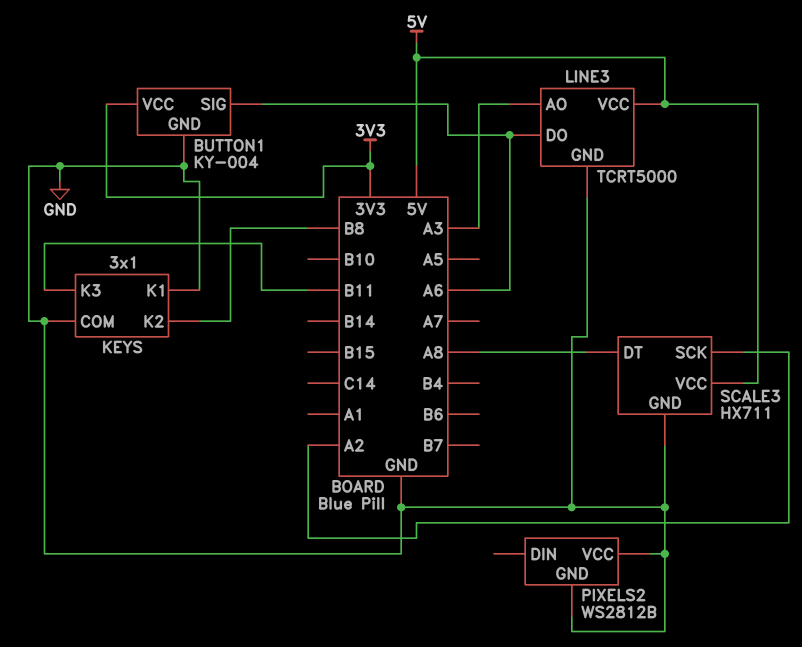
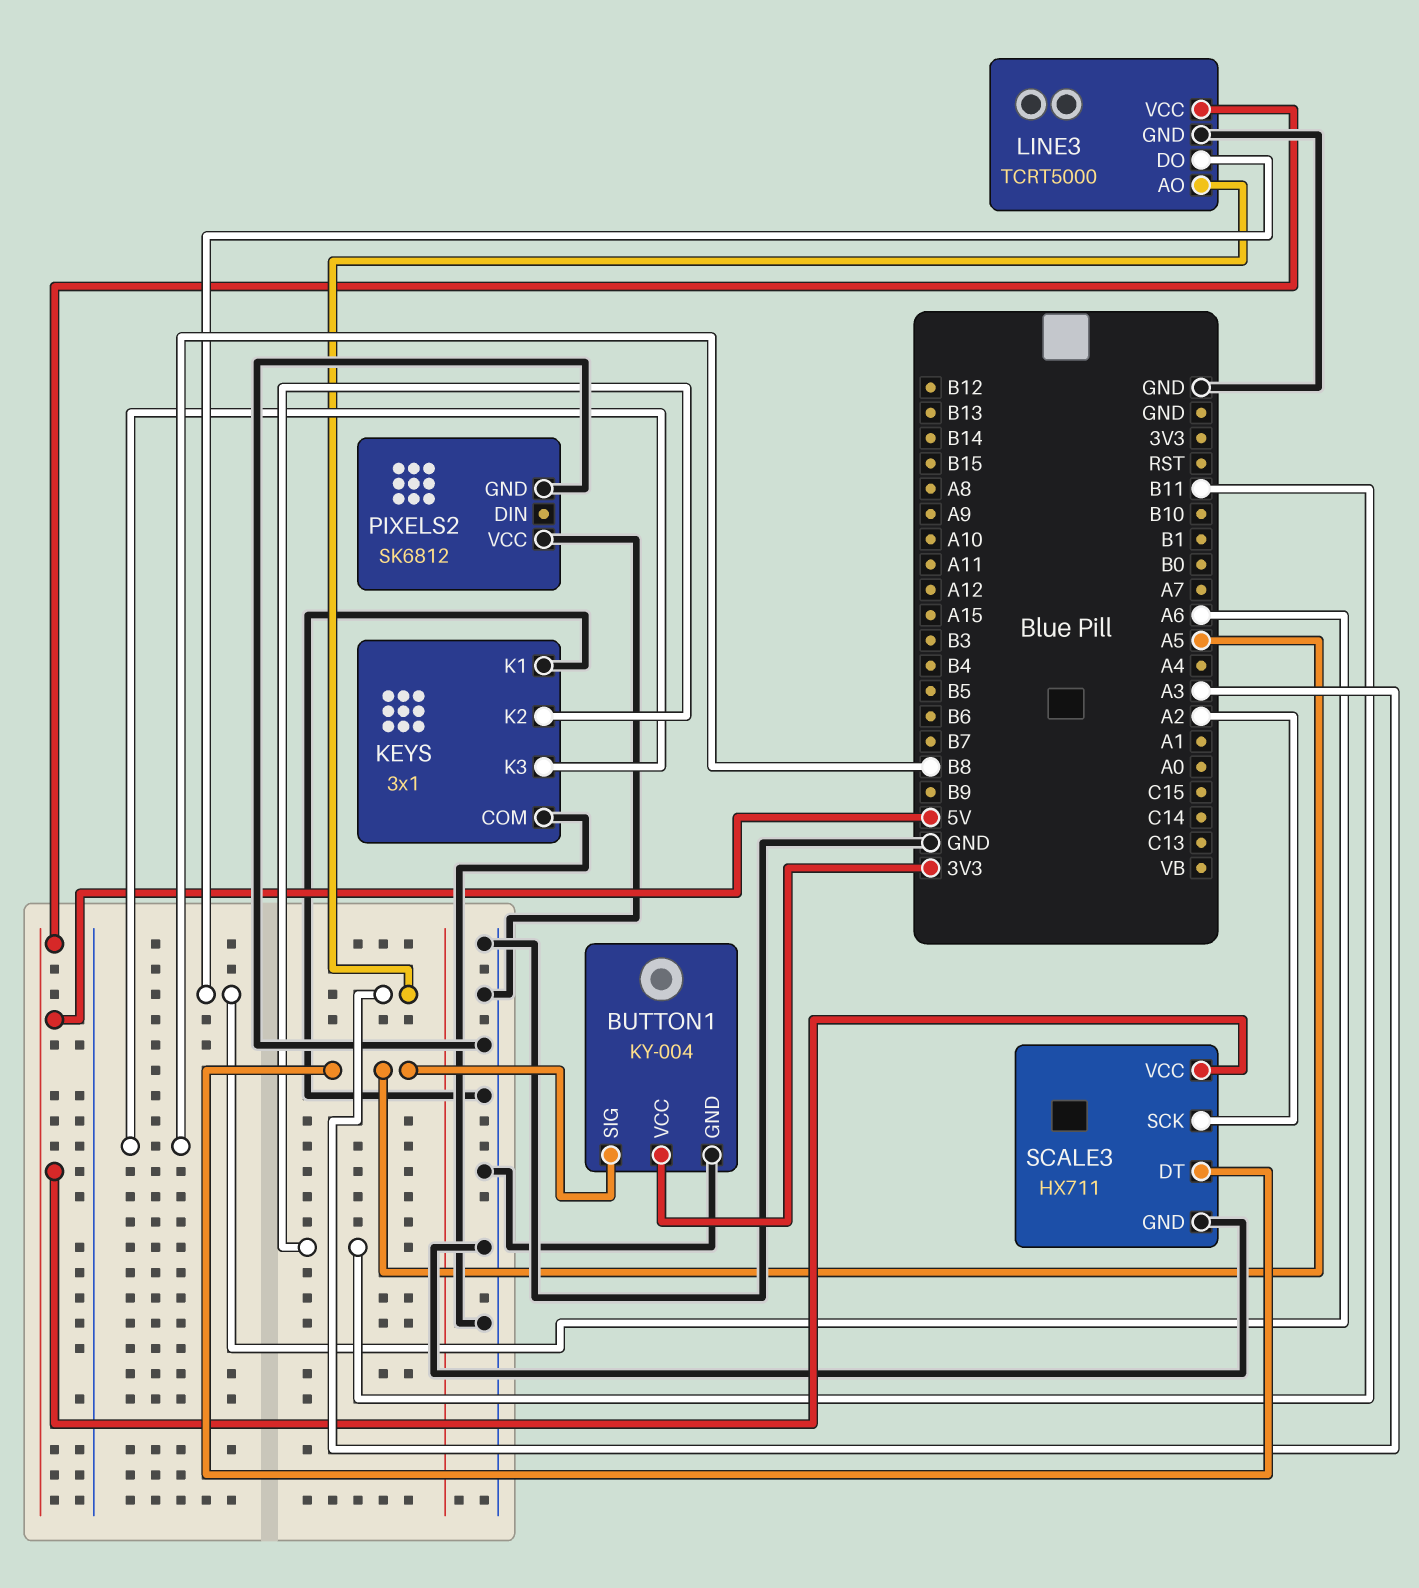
BUTTON1 pin SIG: A6 -> A5
KEYS pin K2: B8 -> B11
KEYS pin K3: B11 -> B8
PIXELS2: WS2812B -> SK6812
SCALE3 pin DT: A8 -> A5

